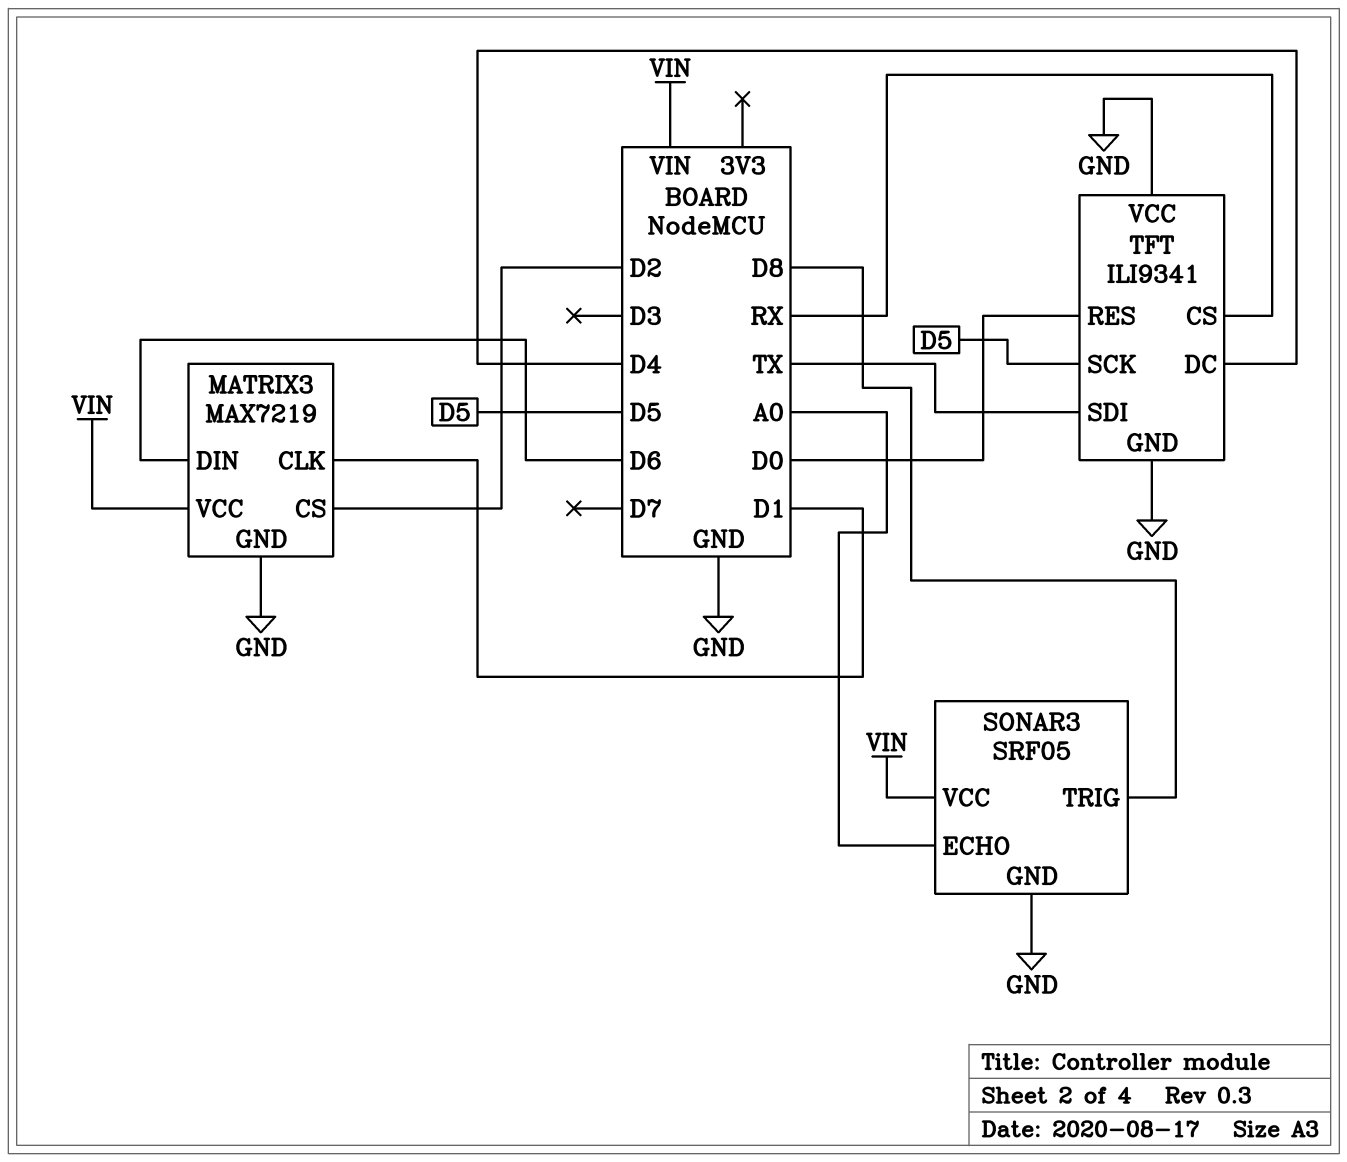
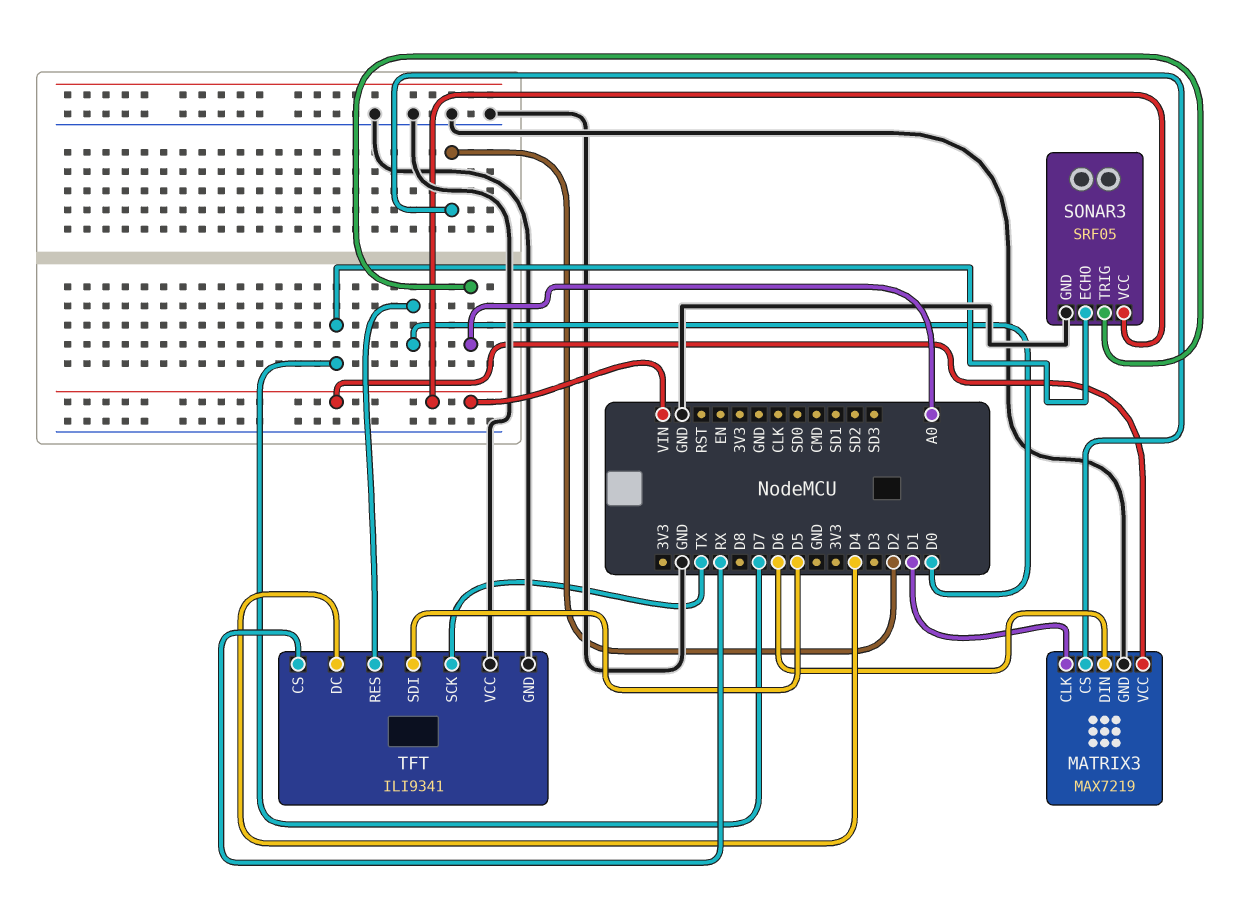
SONAR3 pin ECHO: A0 -> D7
SONAR3 pin TRIG: D8 -> A0
TFT pin SCK: D5 -> TX
TFT pin SDI: TX -> D5

